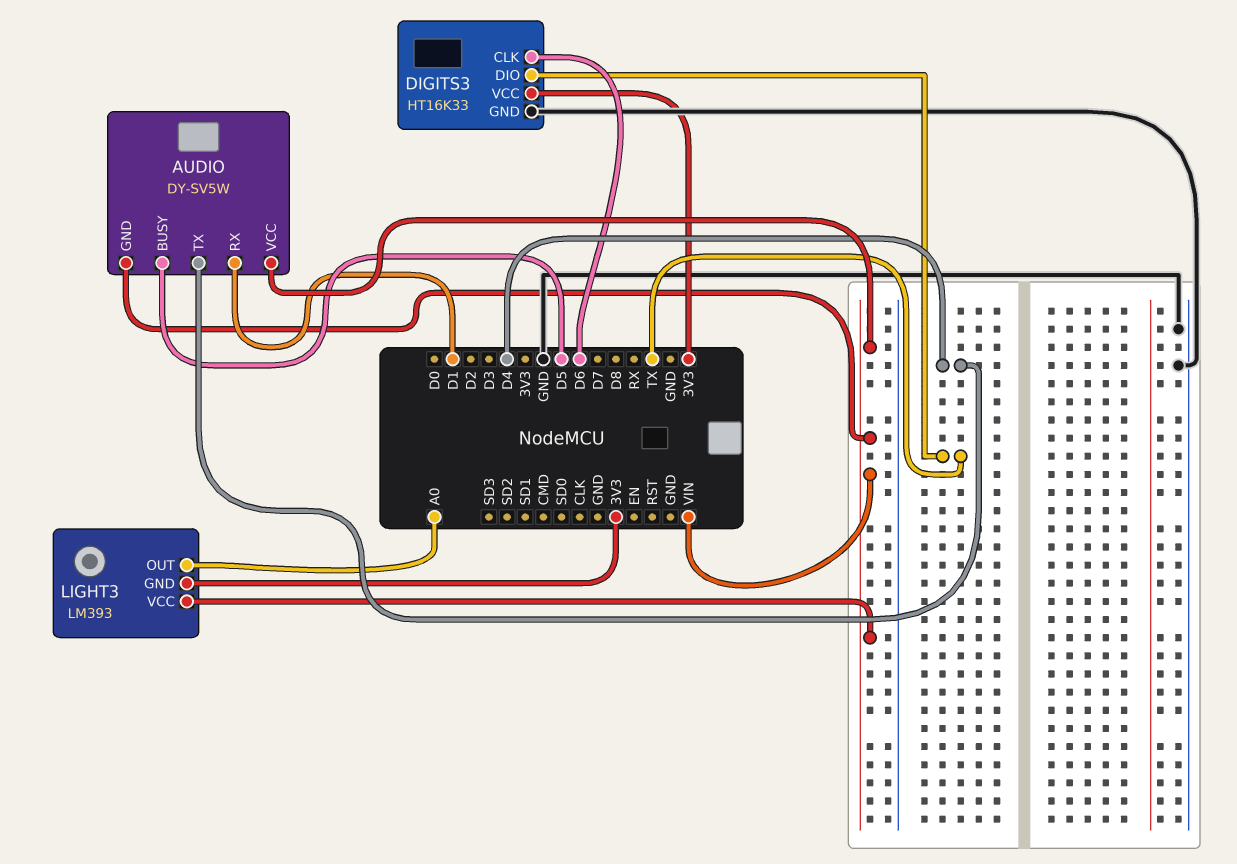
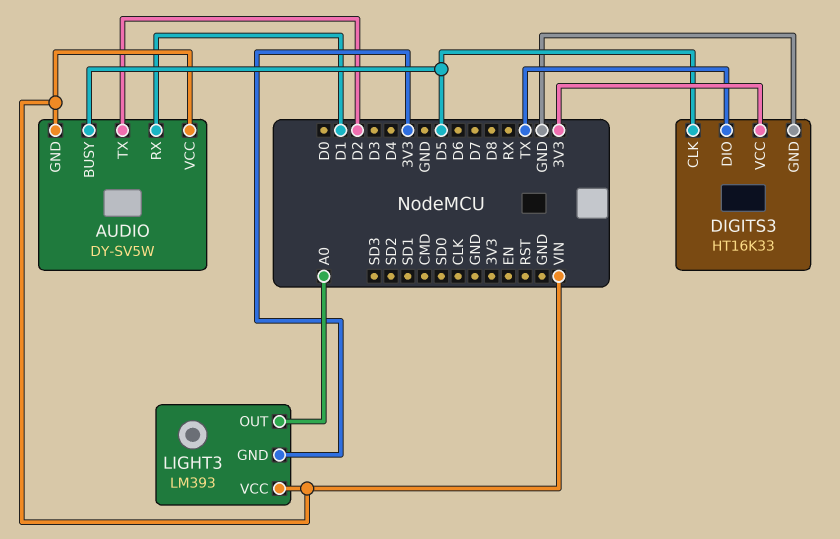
AUDIO pin TX: D4 -> D2
DIGITS3 pin CLK: D6 -> D5

